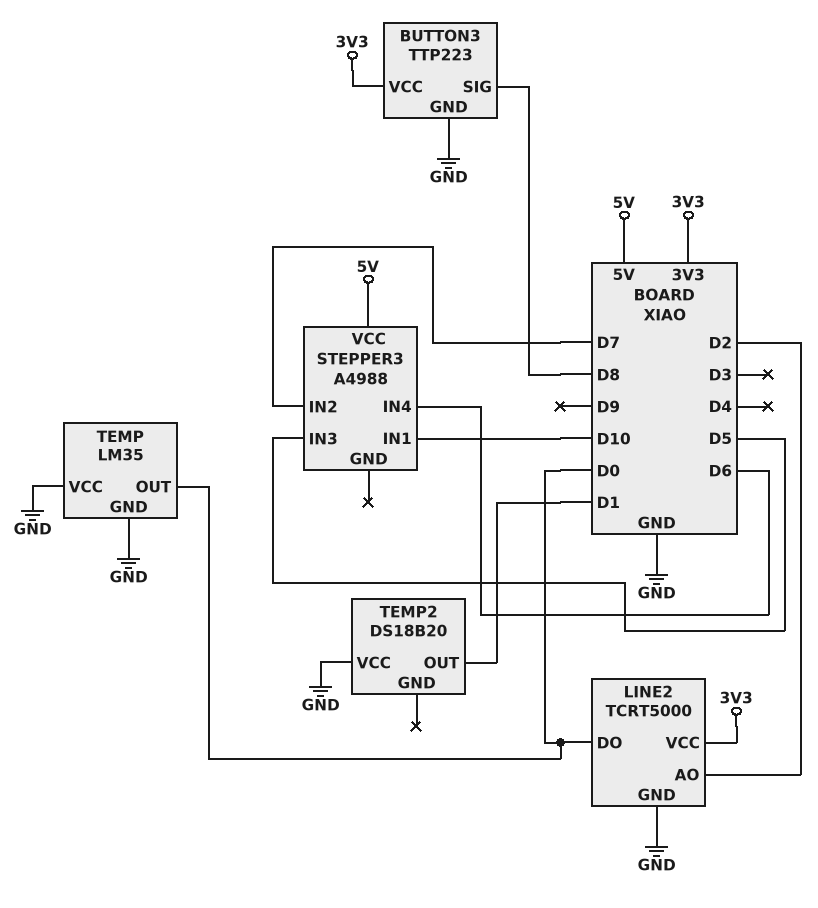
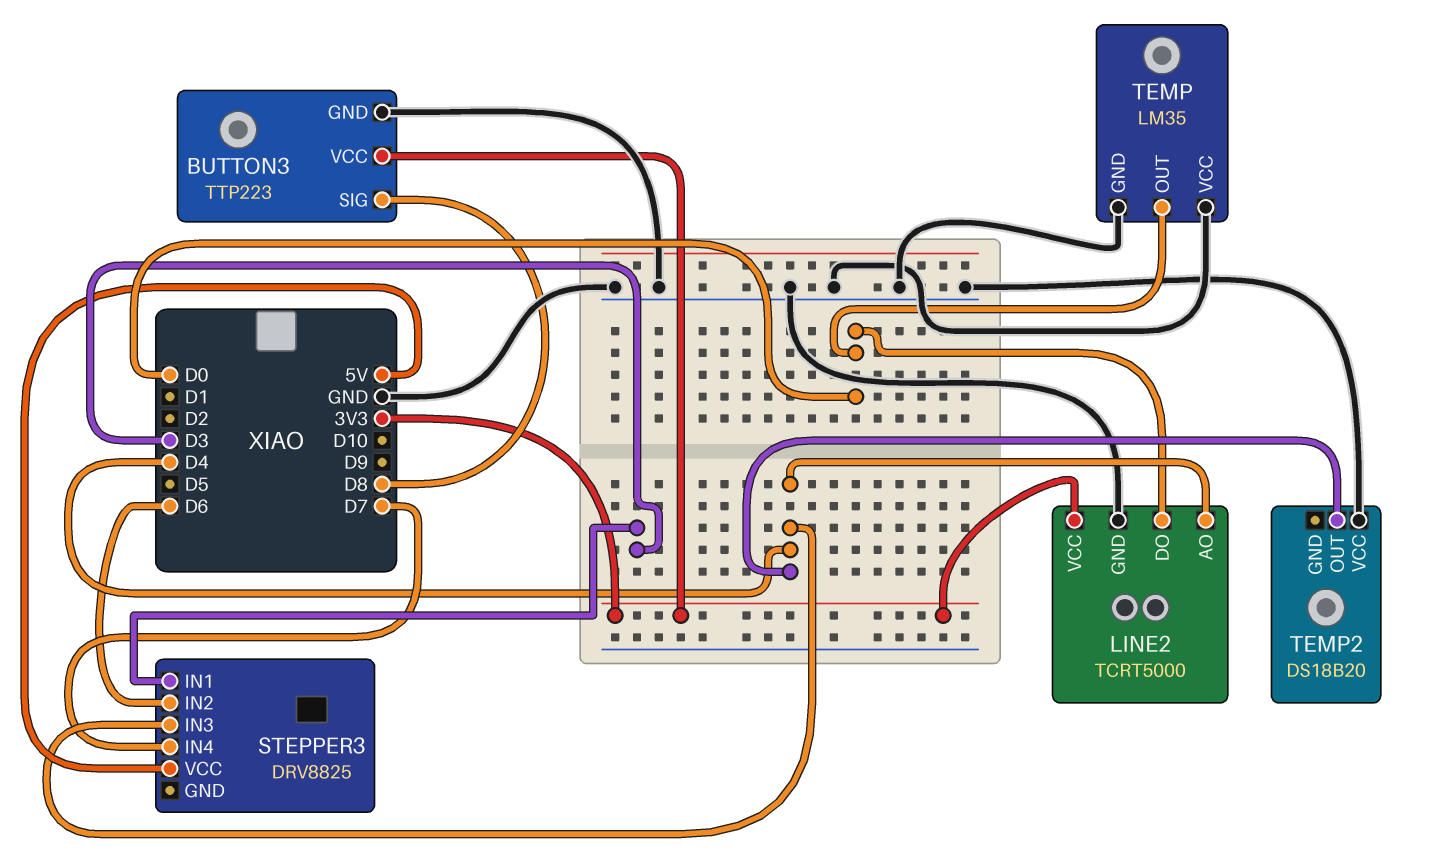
LINE2 pin AO: D2 -> D4
STEPPER3: A4988 -> DRV8825
STEPPER3 pin IN1: D10 -> D3
STEPPER3 pin IN2: D7 -> D6
STEPPER3 pin IN3: D5 -> D4
STEPPER3 pin IN4: D6 -> D7
TEMP2 pin OUT: D1 -> D4

